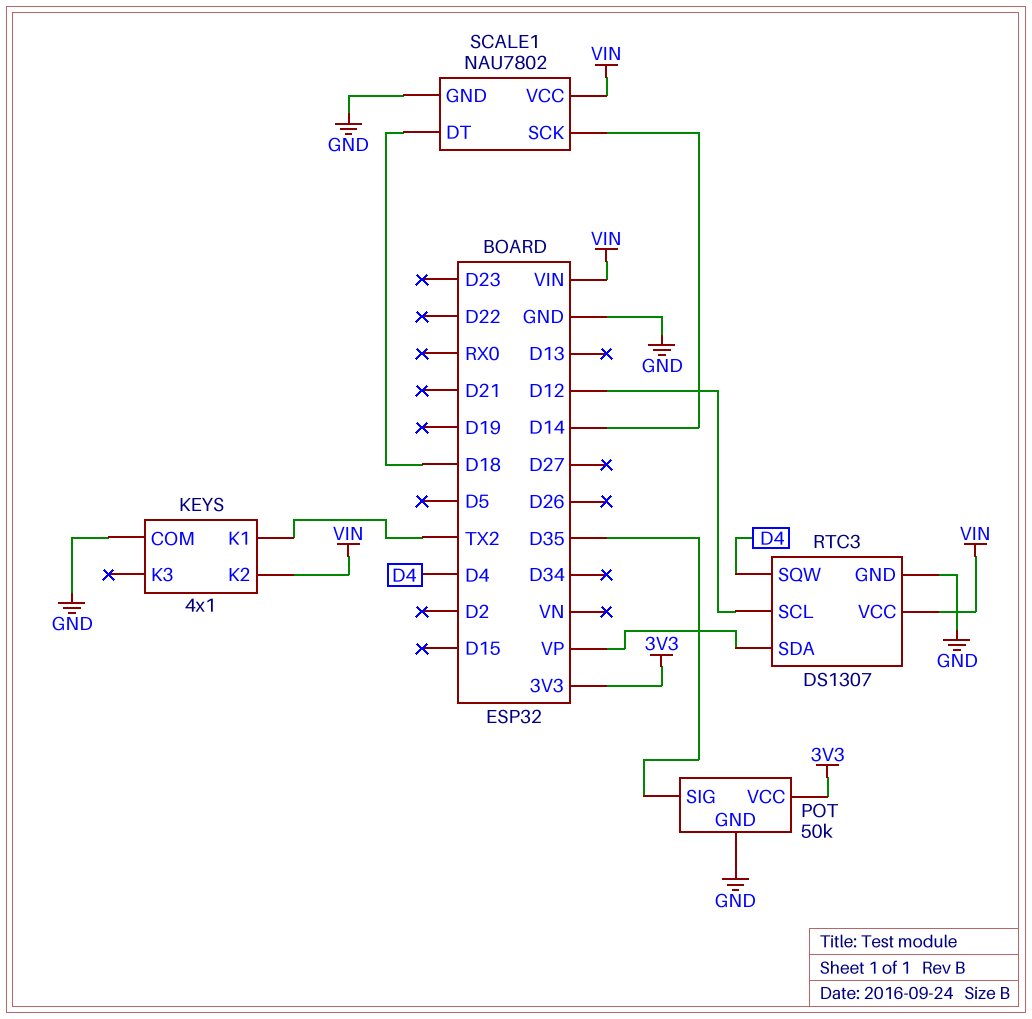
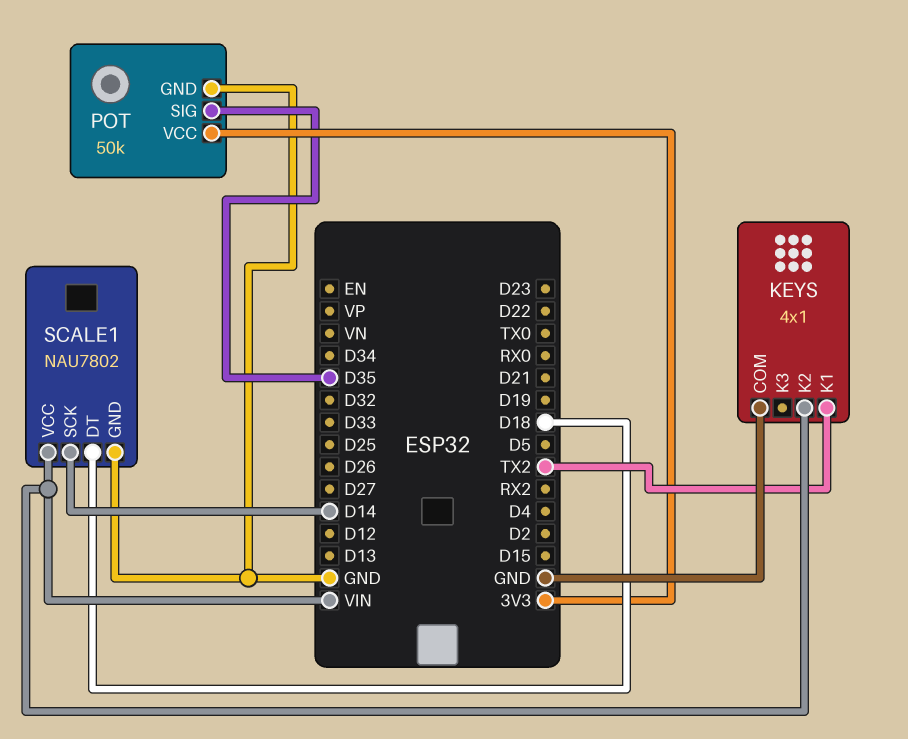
RTC3: DS1307 -> none
RTC3 pin GND: GND -> none
RTC3 pin SCL: D12 -> none
RTC3 pin SDA: VP -> none
RTC3 pin SQW: D4 -> none
RTC3 pin VCC: VIN -> none

